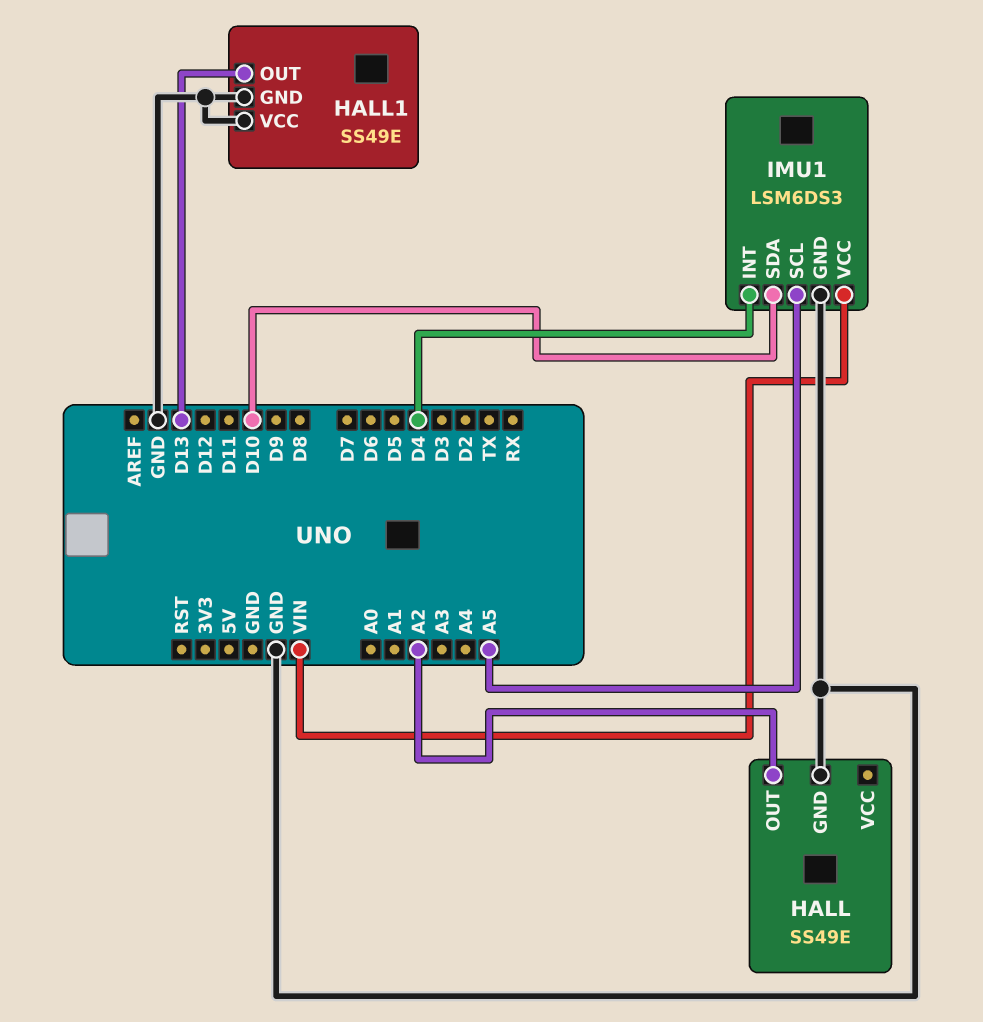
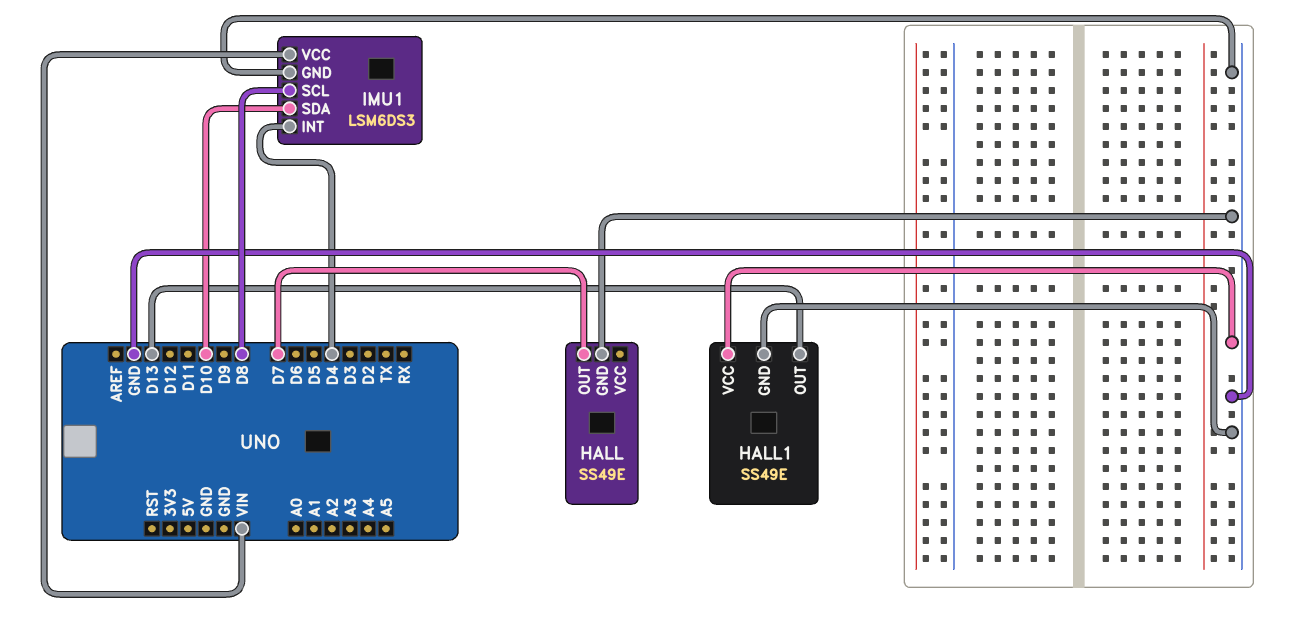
HALL pin OUT: A2 -> D7
IMU1 pin SCL: A5 -> D8

